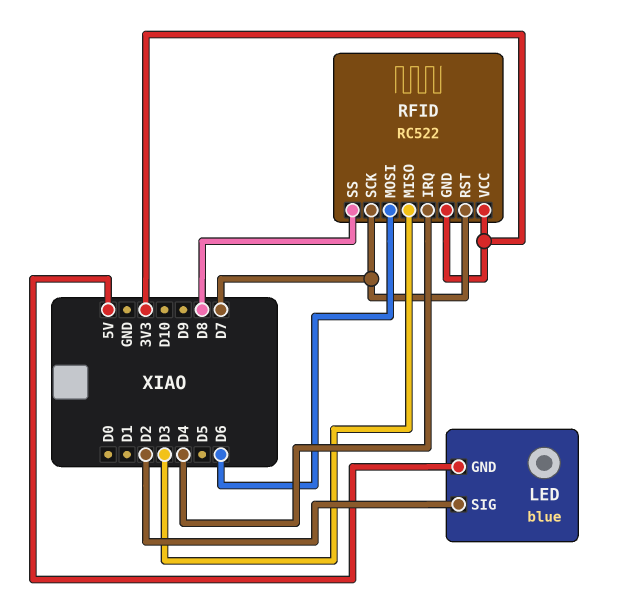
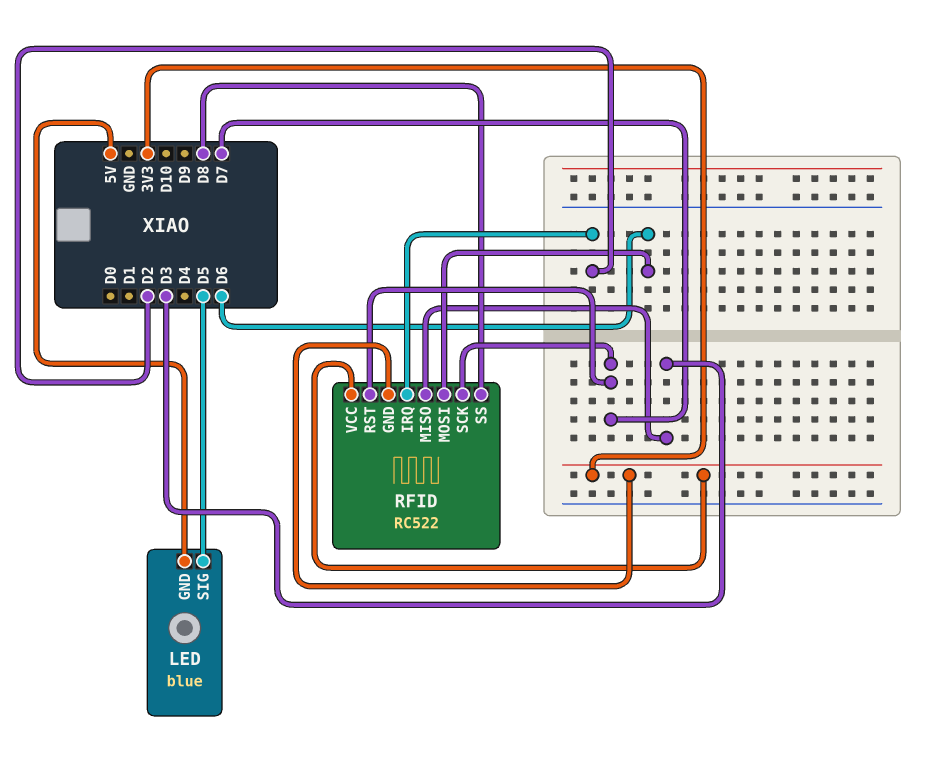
LED pin SIG: D2 -> D5
RFID pin IRQ: D4 -> D2

